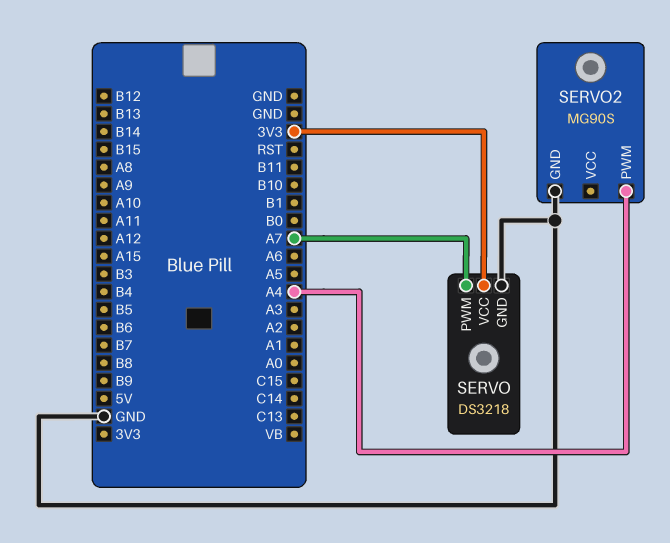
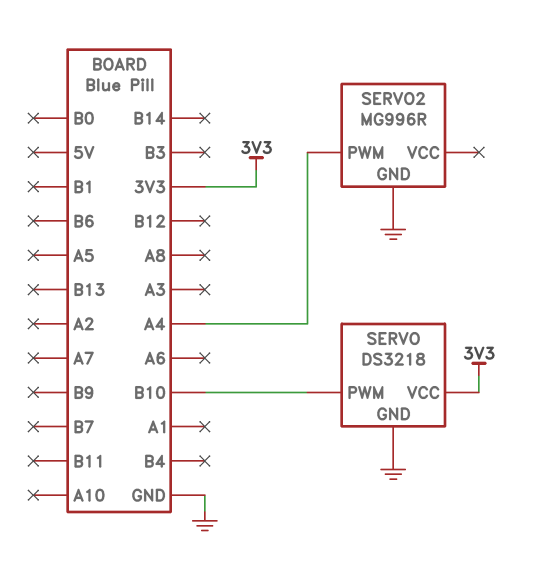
SERVO pin PWM: A7 -> B10
SERVO2: MG90S -> MG996R

